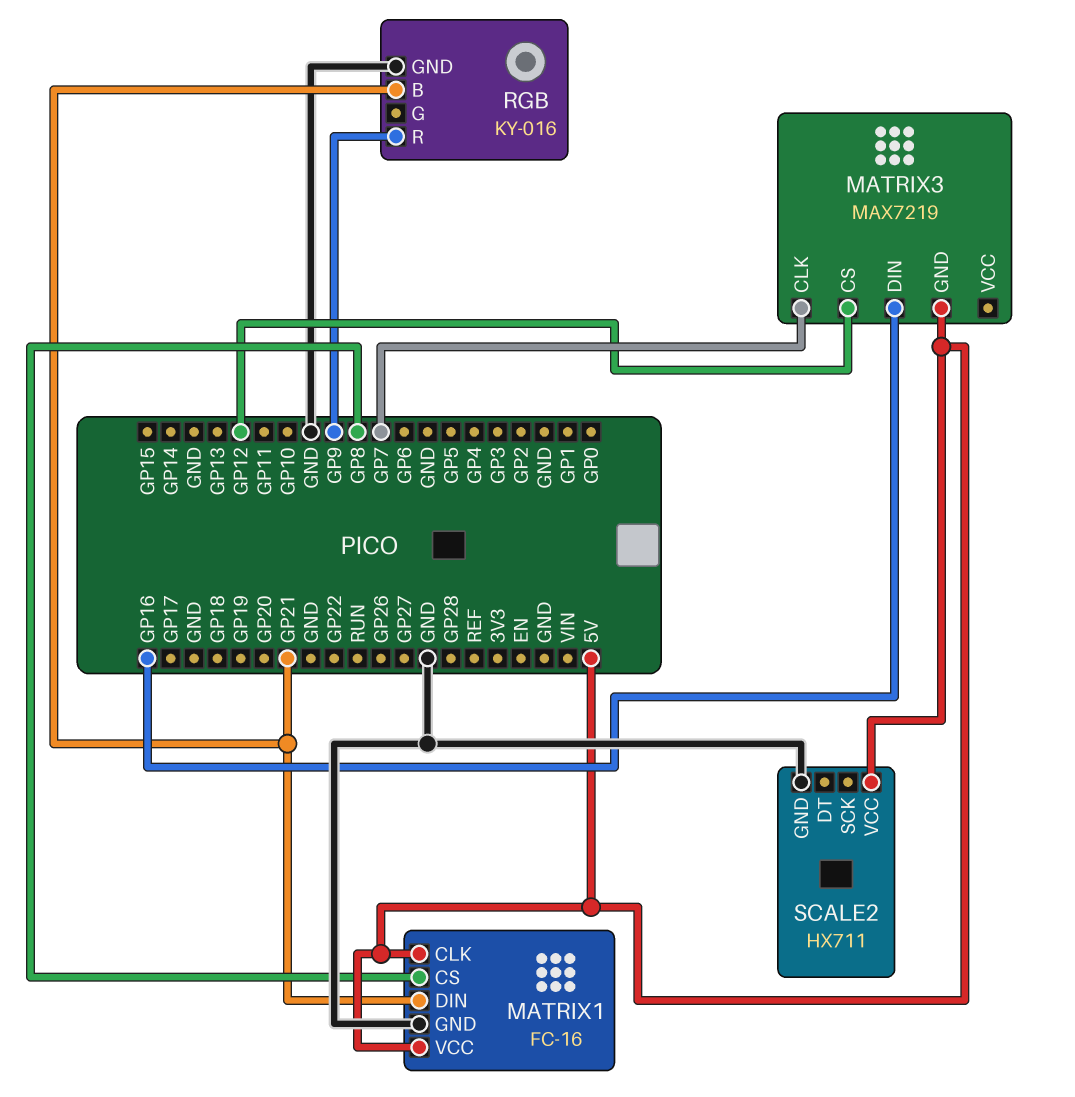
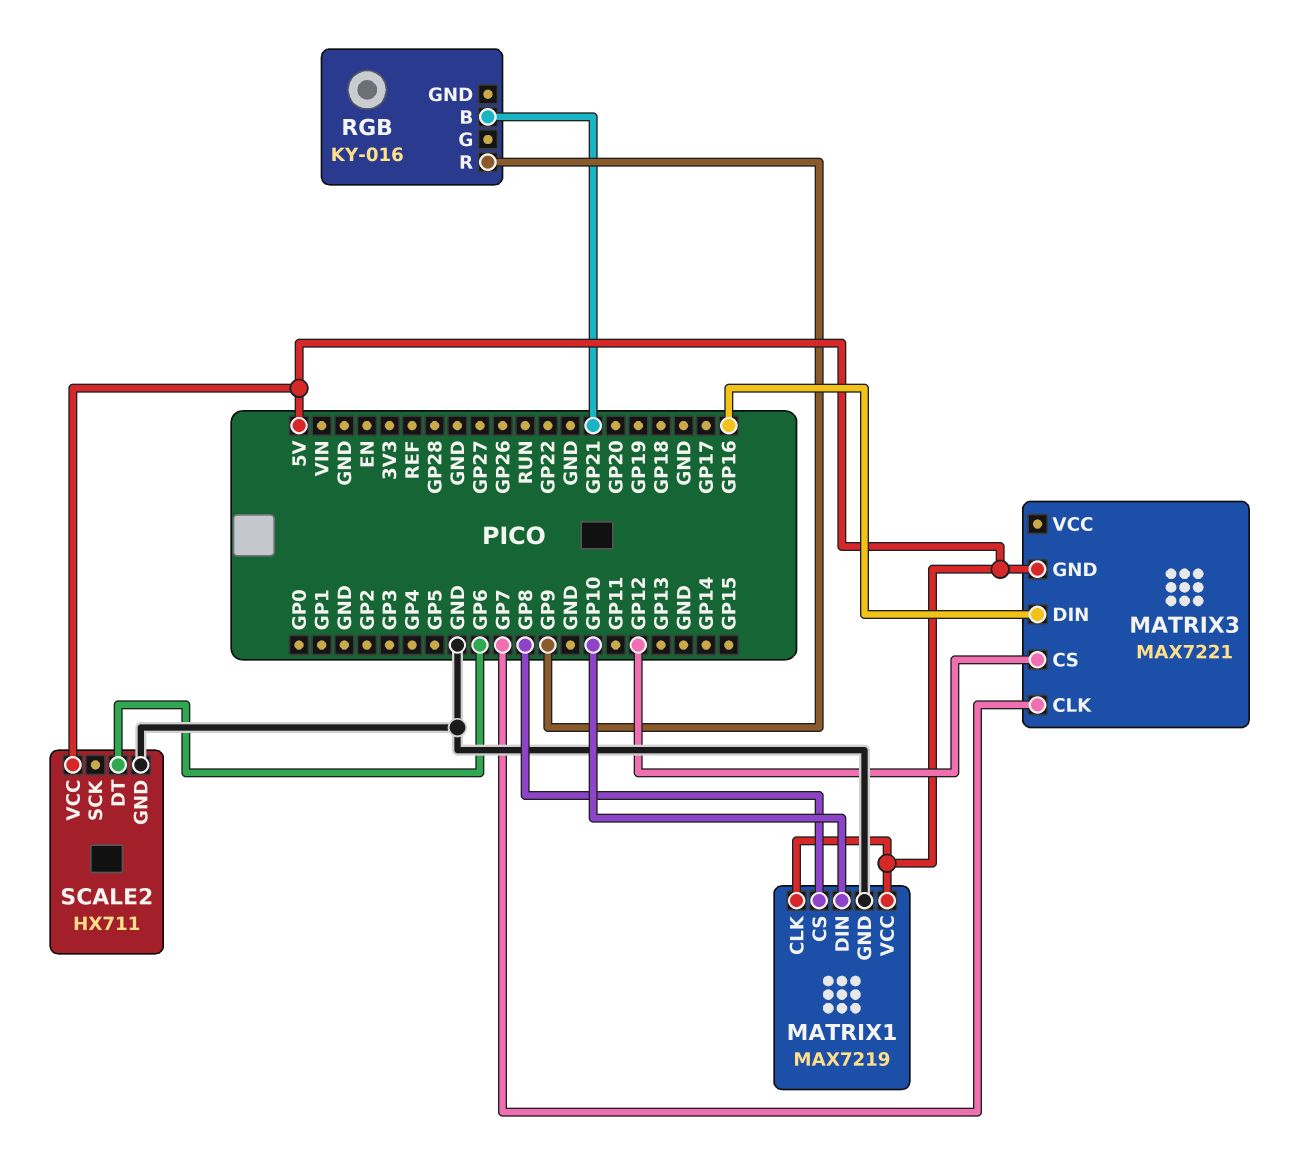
MATRIX1: FC-16 -> MAX7219
MATRIX1 pin DIN: GP21 -> GP10
MATRIX3: MAX7219 -> MAX7221
RGB pin GND: GND -> none
SCALE2 pin DT: none -> GP6

